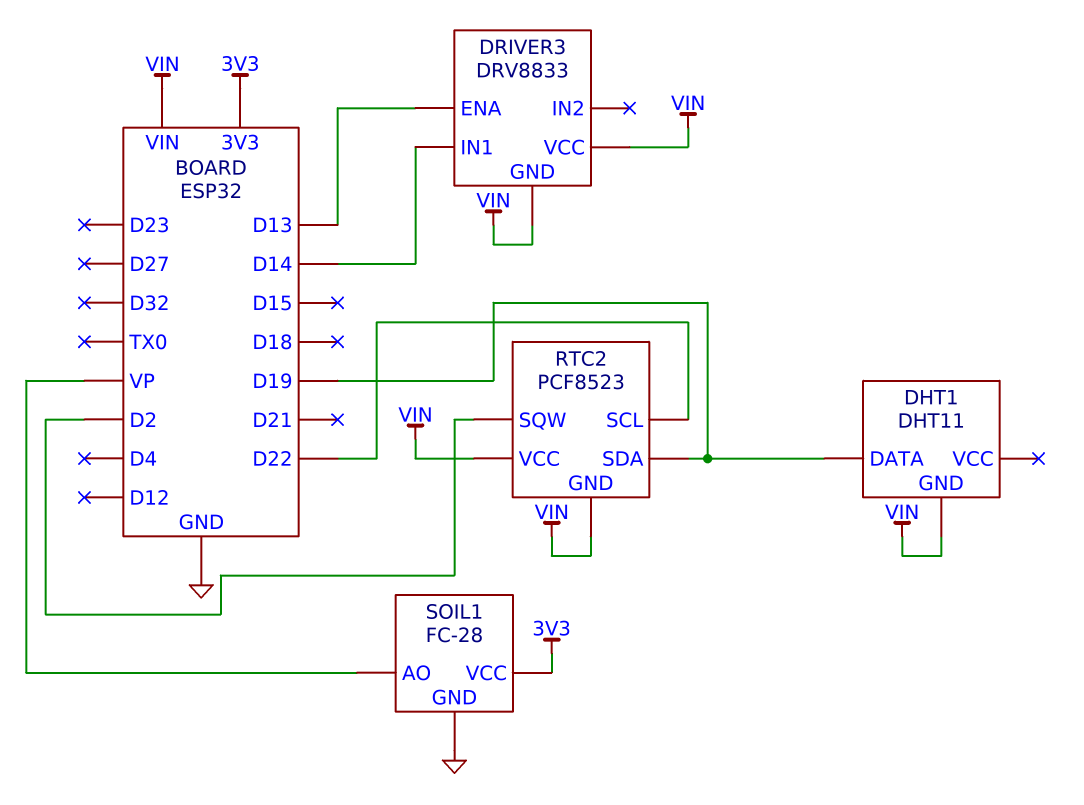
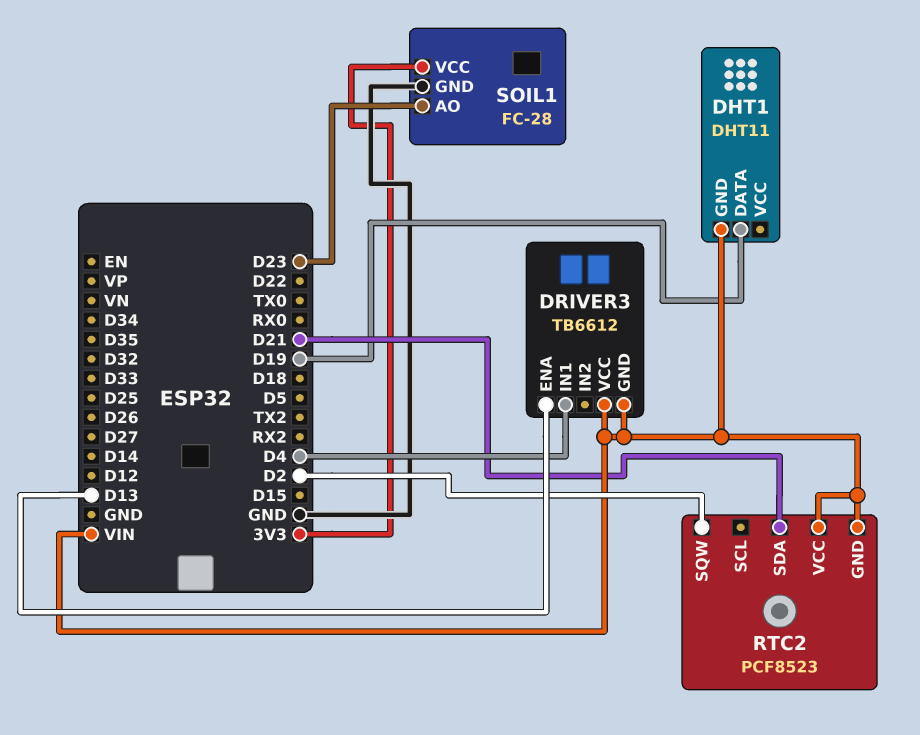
DRIVER3: DRV8833 -> TB6612
DRIVER3 pin IN1: D14 -> D4
RTC2 pin SCL: D22 -> none
RTC2 pin SDA: D19 -> D21
SOIL1 pin AO: VP -> D23

